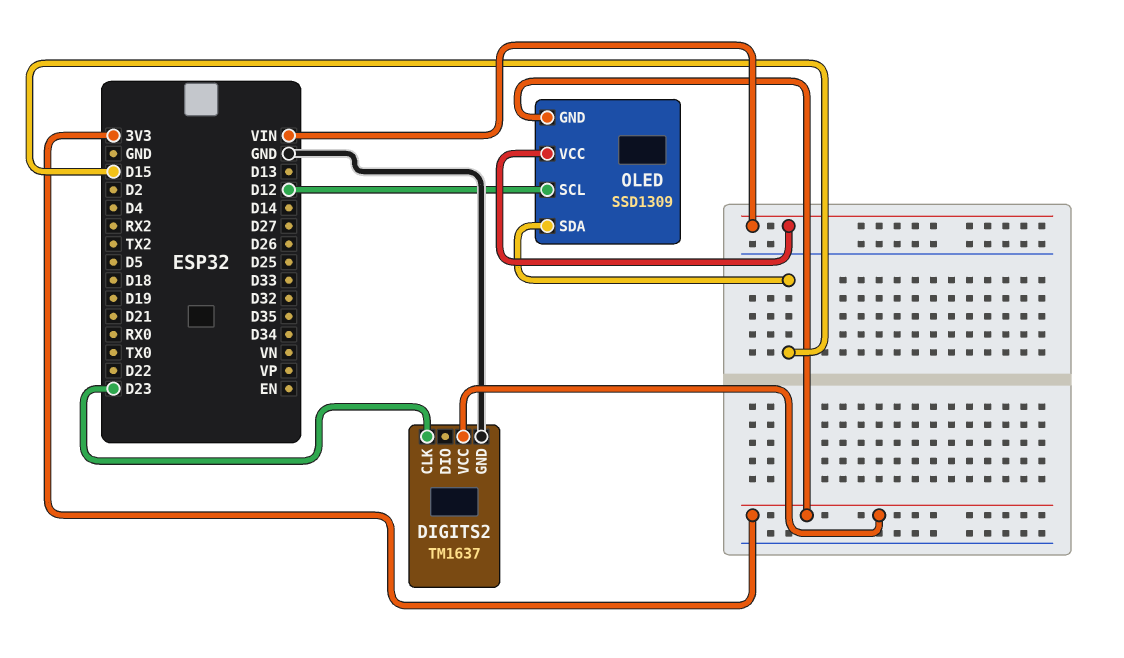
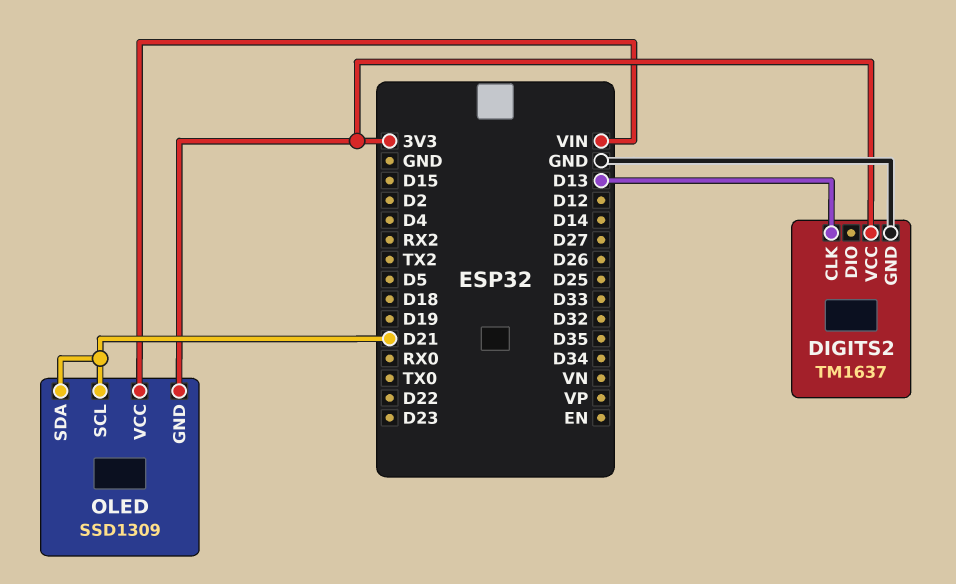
DIGITS2 pin CLK: D23 -> D13
OLED pin SCL: D12 -> D21
OLED pin SDA: D15 -> D21

